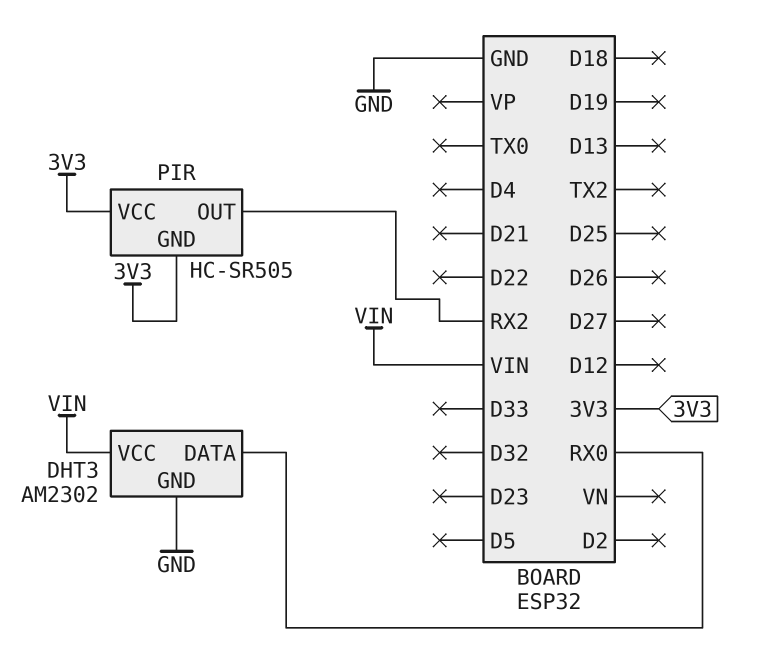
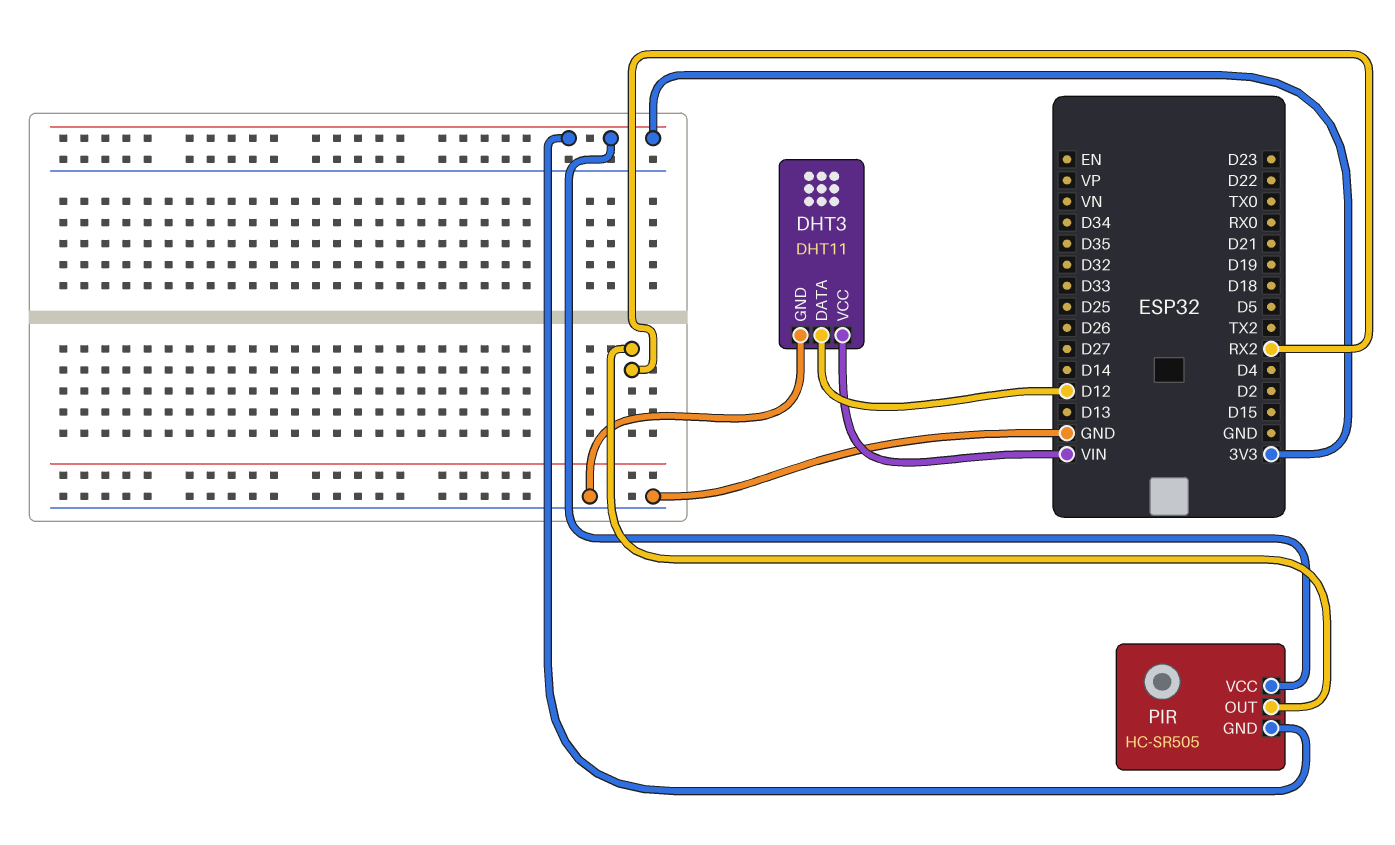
DHT3: AM2302 -> DHT11
DHT3 pin DATA: RX0 -> D12

